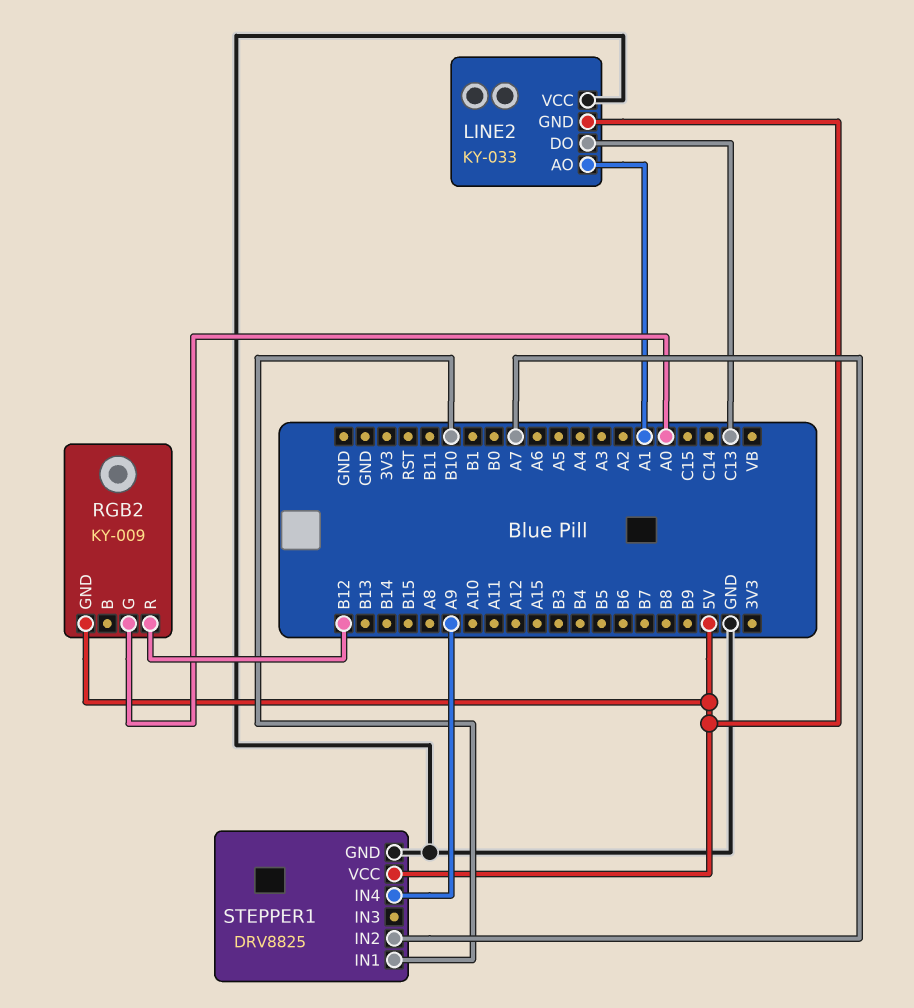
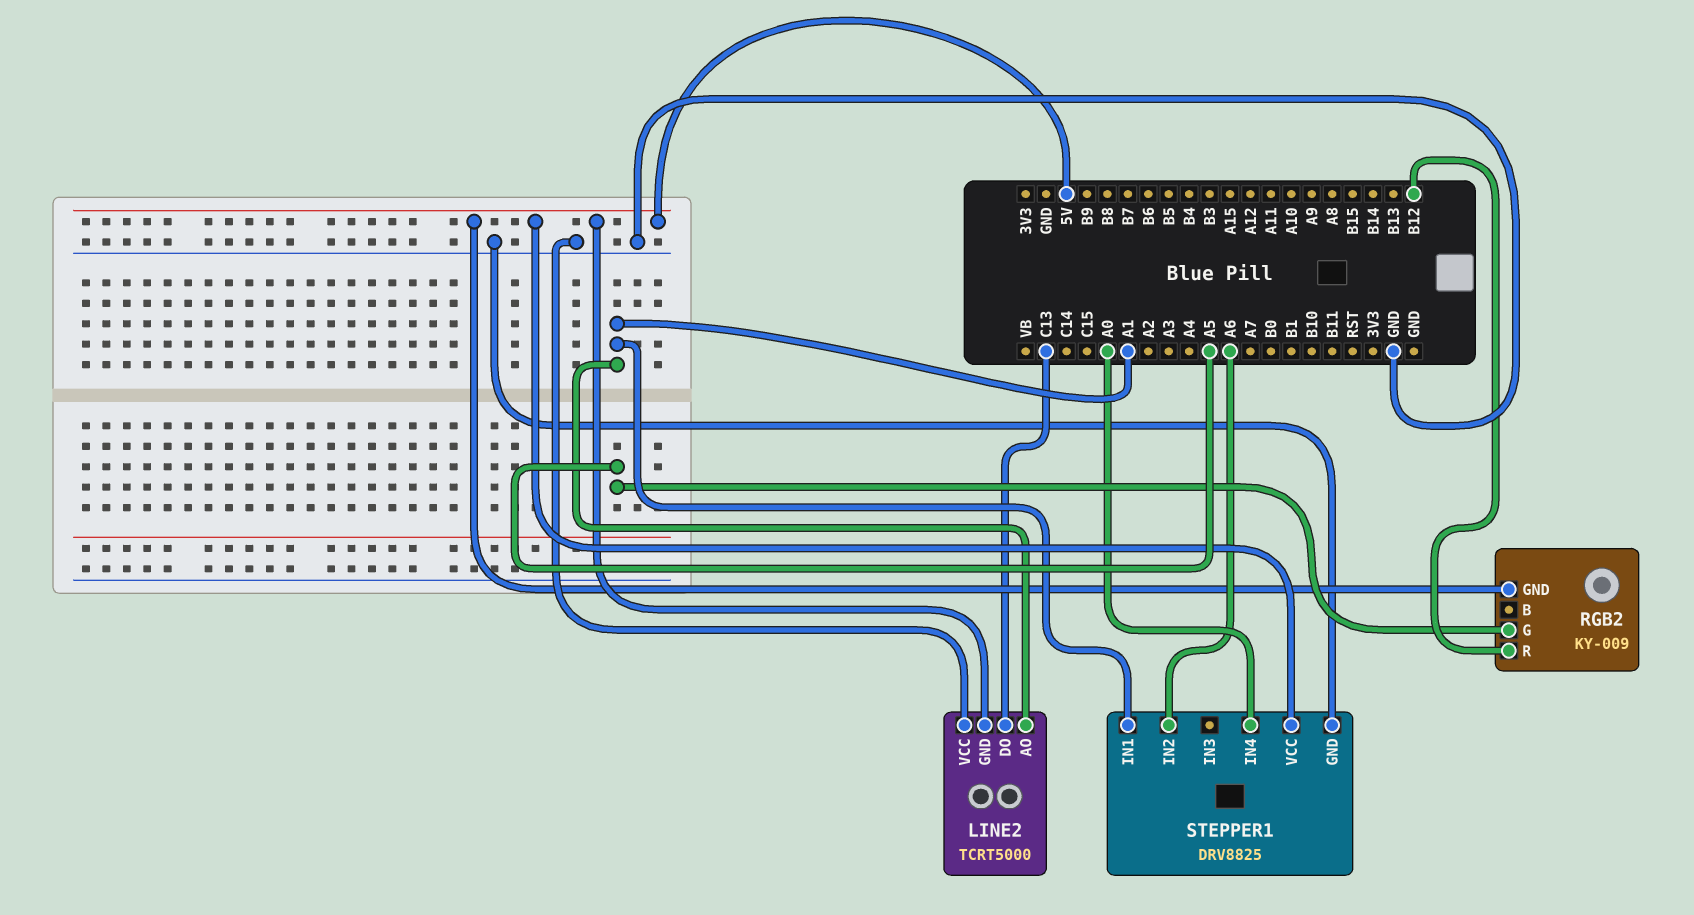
LINE2: KY-033 -> TCRT5000
RGB2 pin G: A0 -> A5
STEPPER1 pin IN1: B10 -> A1
STEPPER1 pin IN2: A7 -> A6
STEPPER1 pin IN4: A9 -> A0

